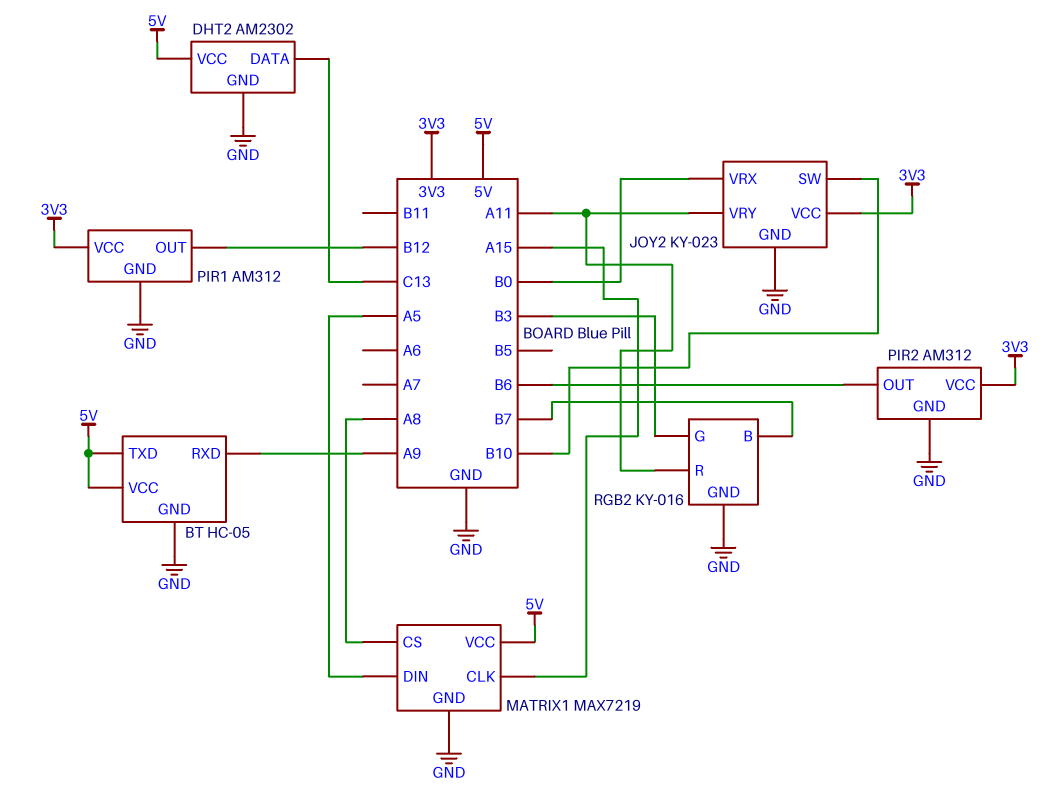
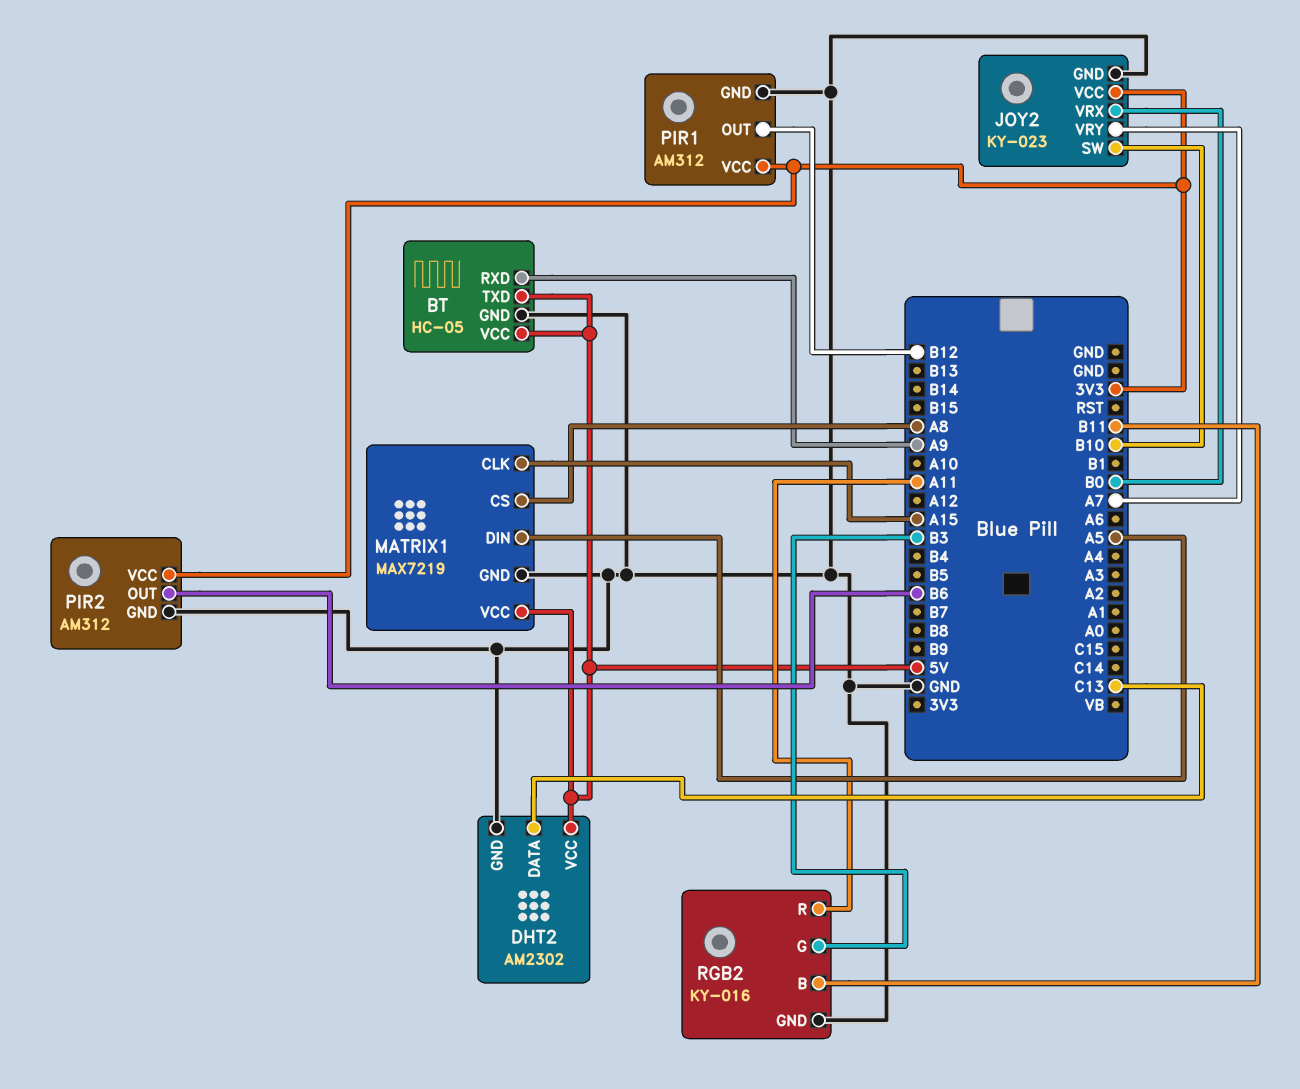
JOY2 pin VRY: A11 -> A7
RGB2 pin B: B7 -> B11

